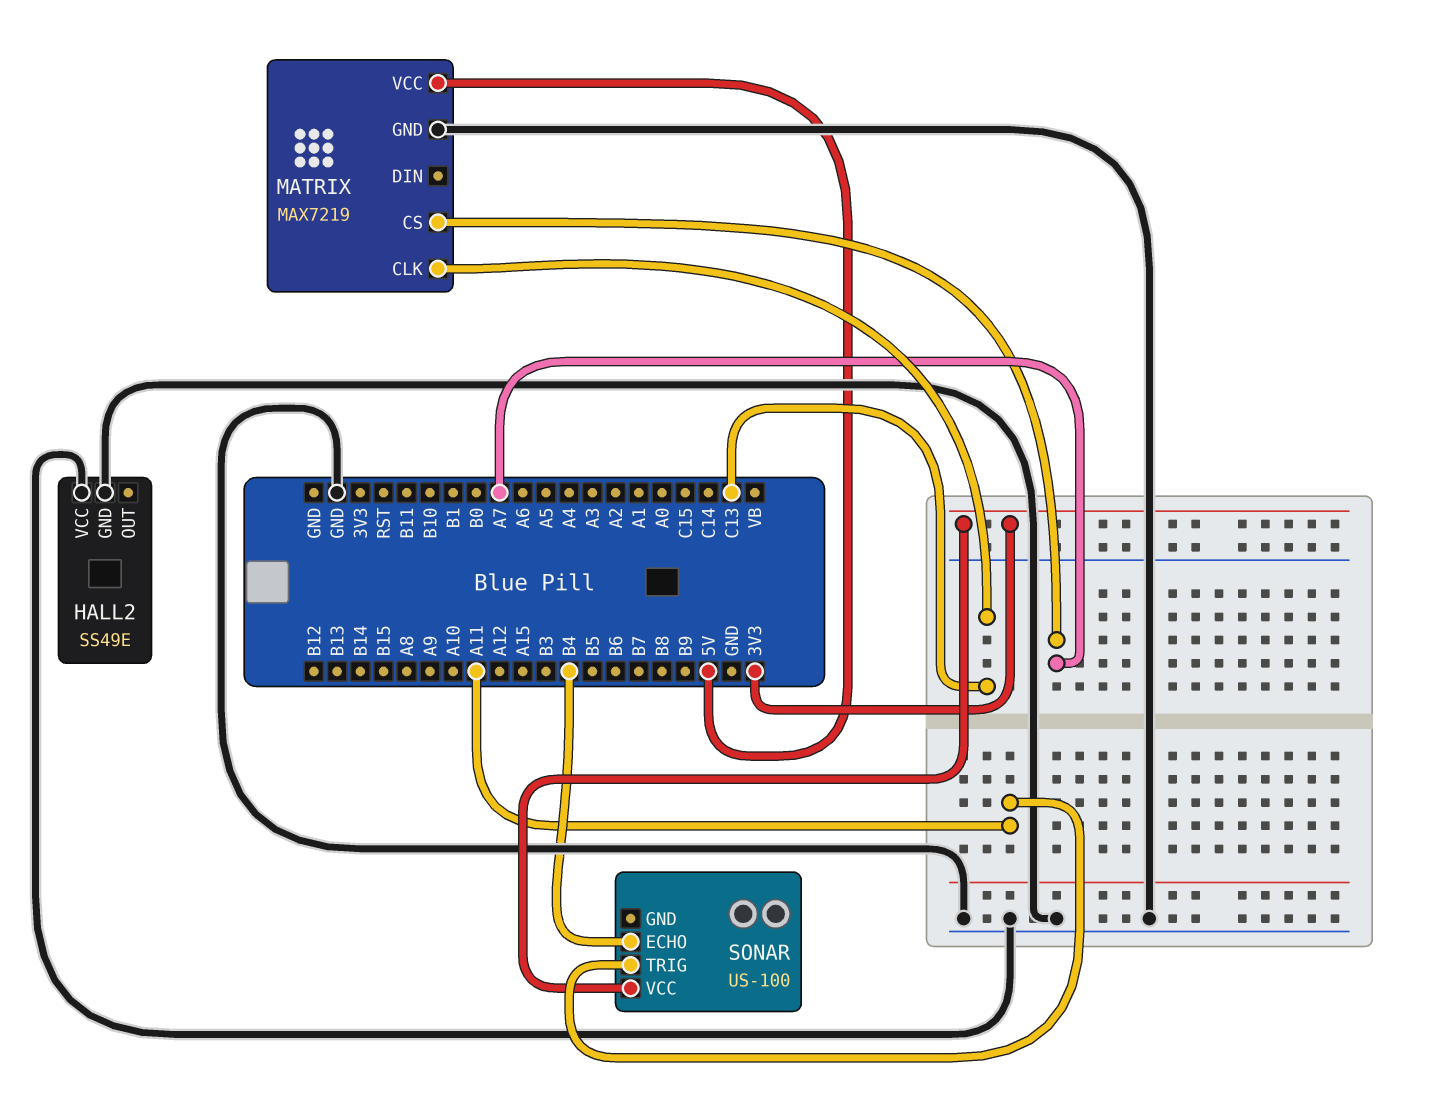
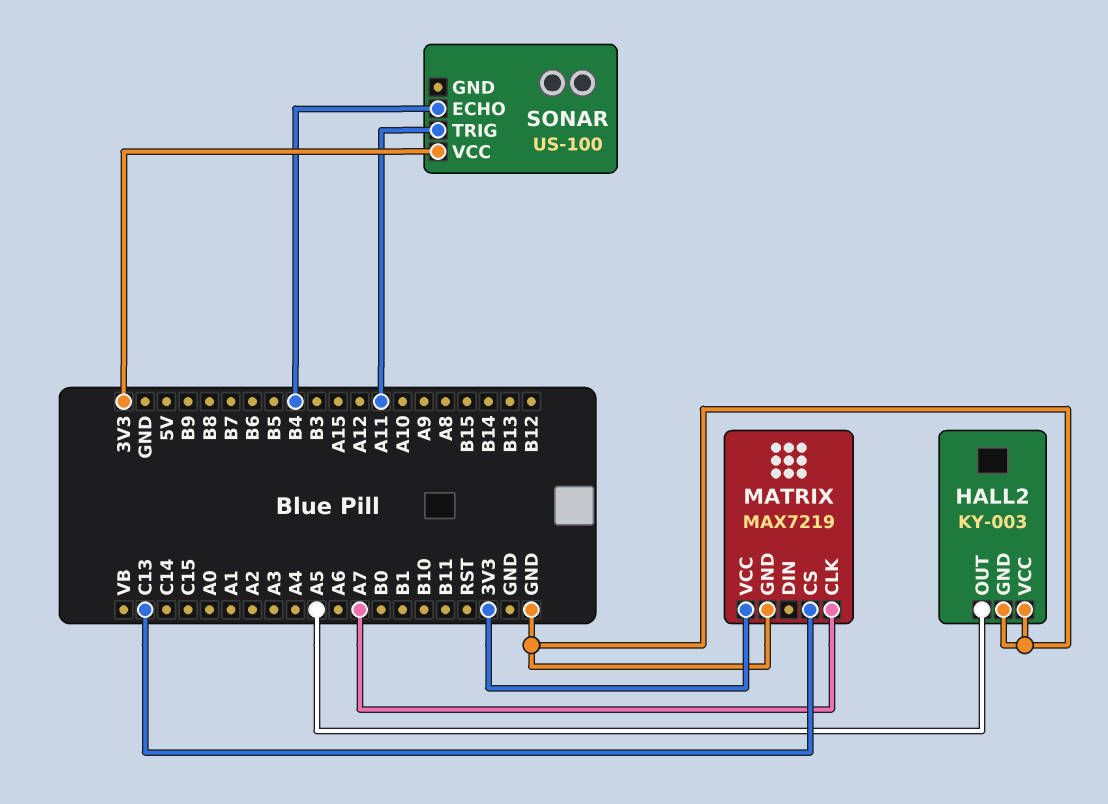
HALL2: SS49E -> KY-003
HALL2 pin OUT: none -> A5
MATRIX pin CLK: C13 -> A7
MATRIX pin CS: A7 -> C13
MATRIX pin VCC: 5V -> 3V3

